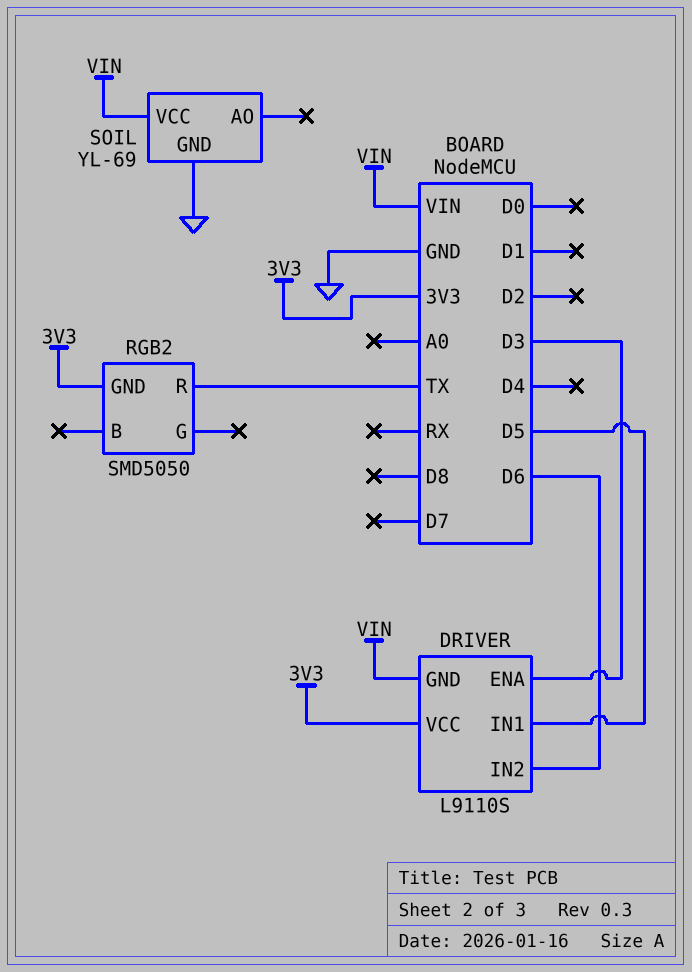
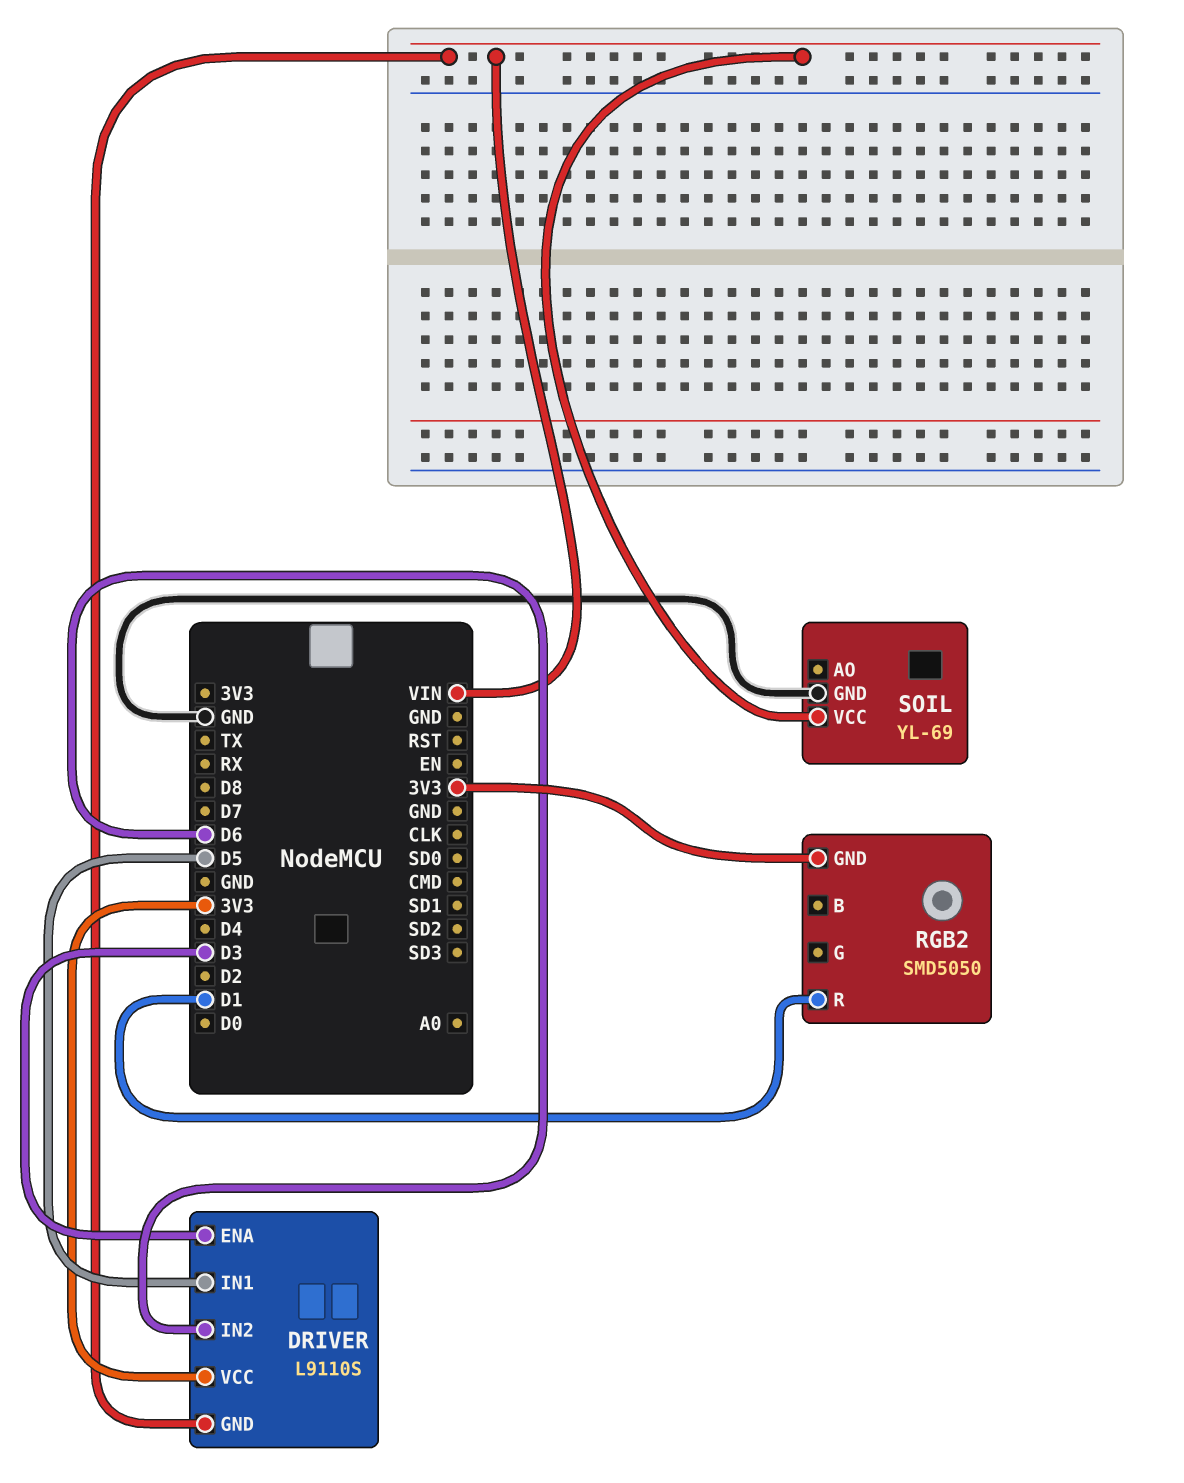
RGB2 pin R: TX -> D1

